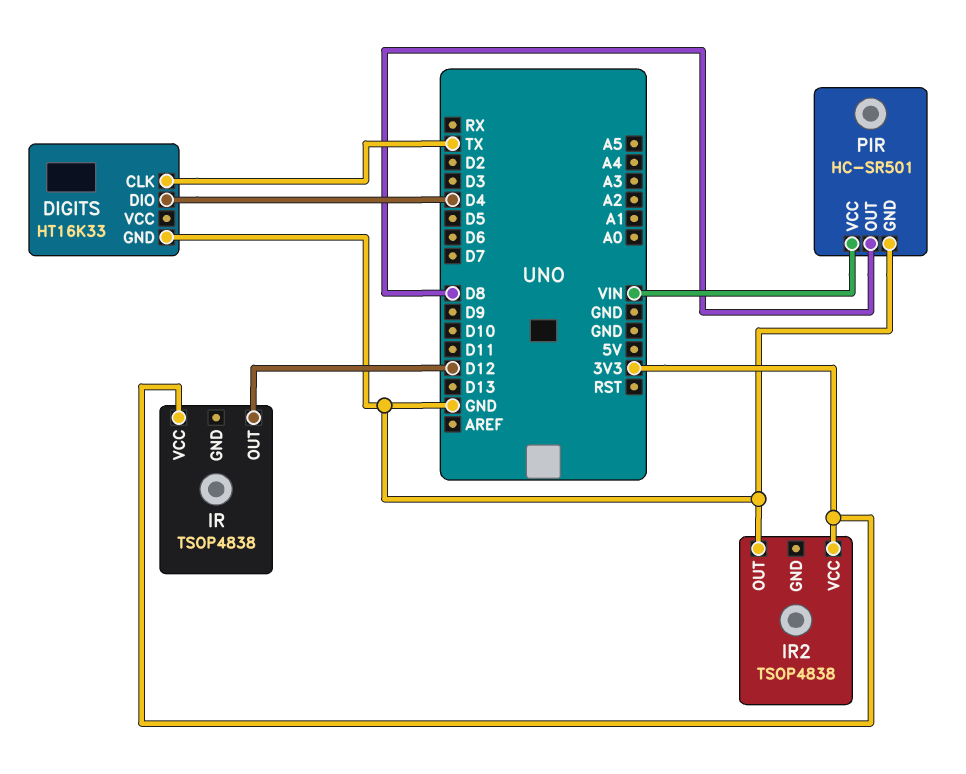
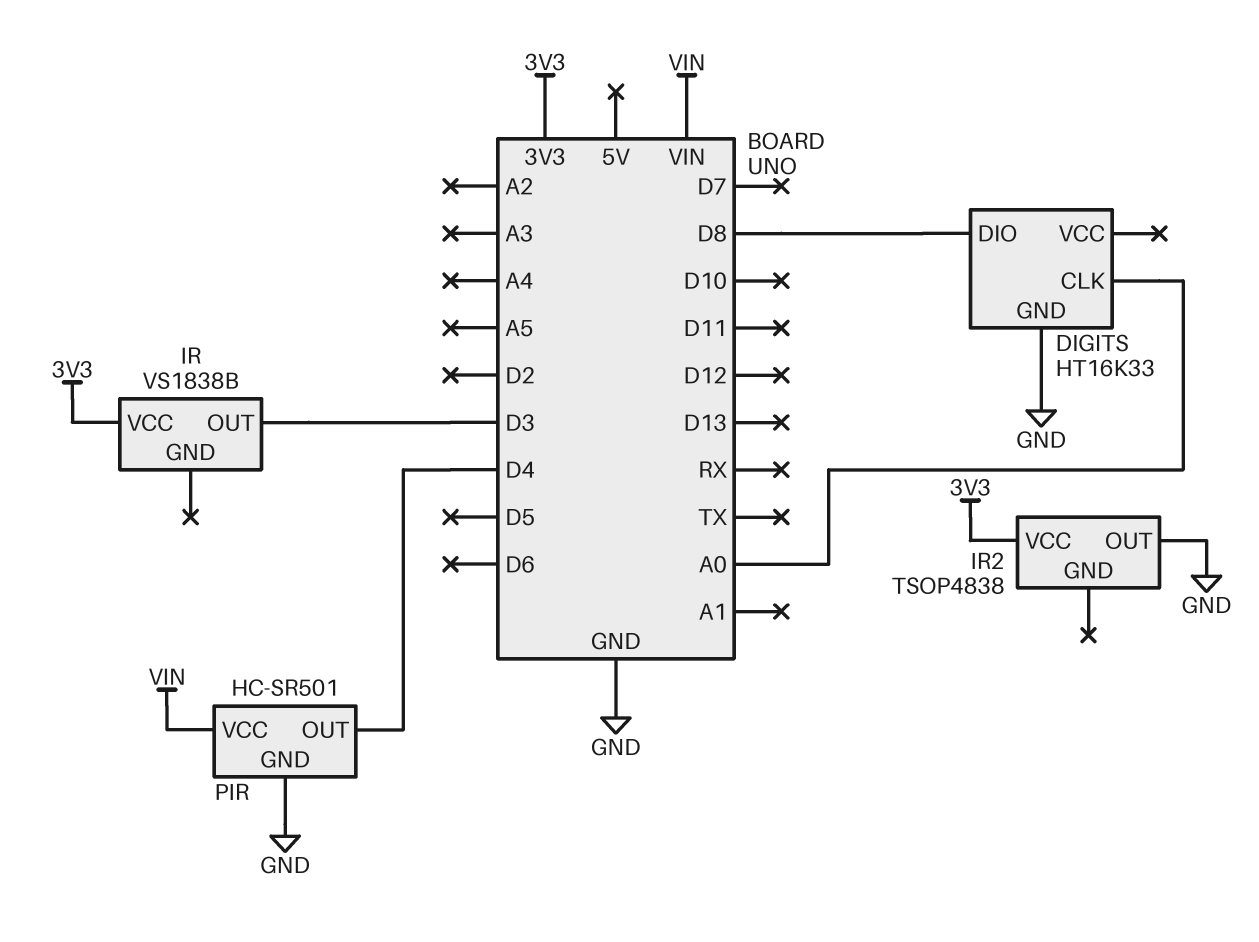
DIGITS pin CLK: TX -> A0
DIGITS pin DIO: D4 -> D8
IR: TSOP4838 -> VS1838B
IR pin OUT: D12 -> D3
PIR pin OUT: D8 -> D4

